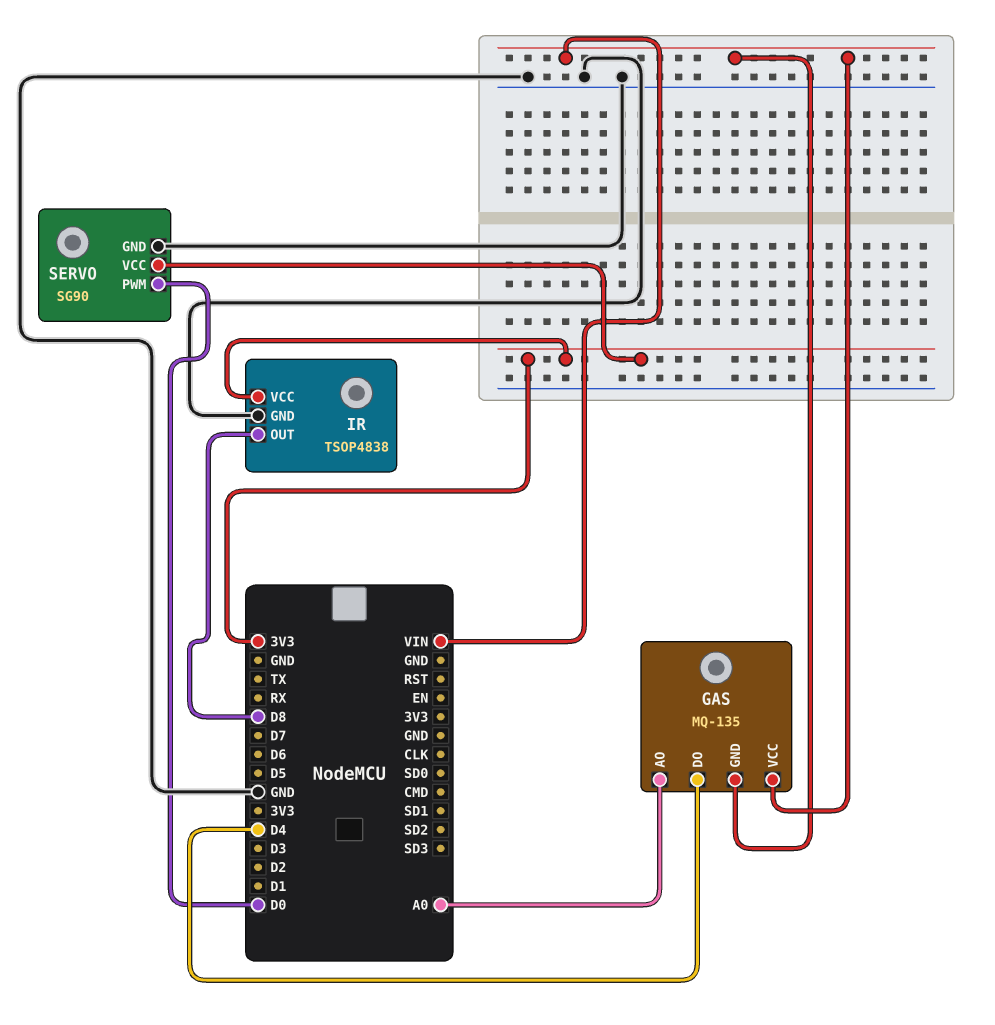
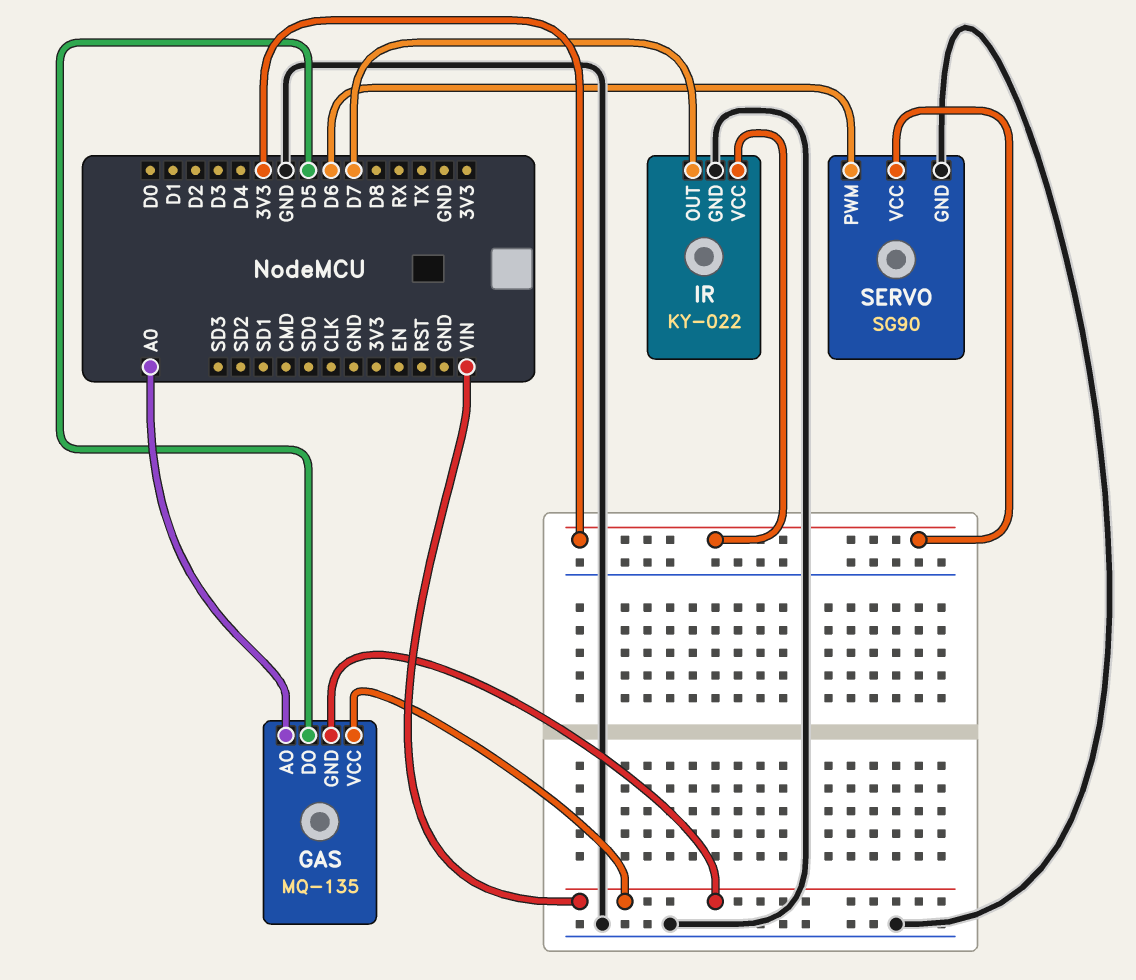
GAS pin DO: D4 -> D5
IR: TSOP4838 -> KY-022
IR pin OUT: D8 -> D7
SERVO pin PWM: D0 -> D6

